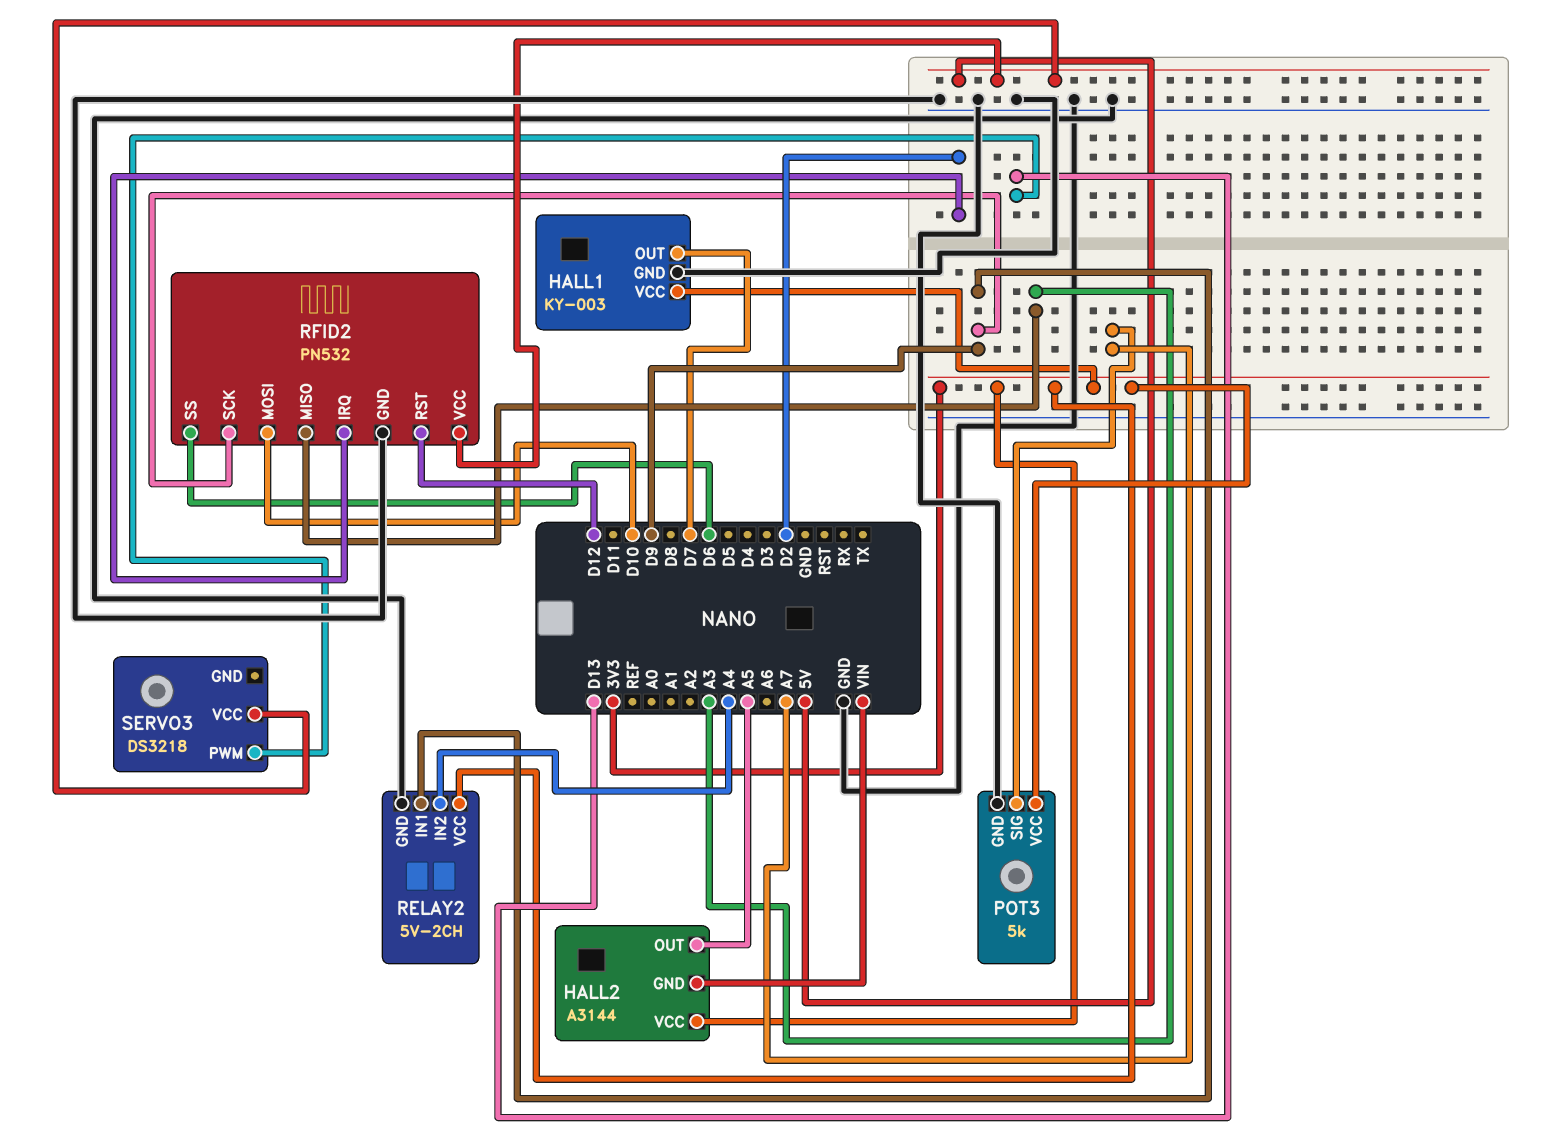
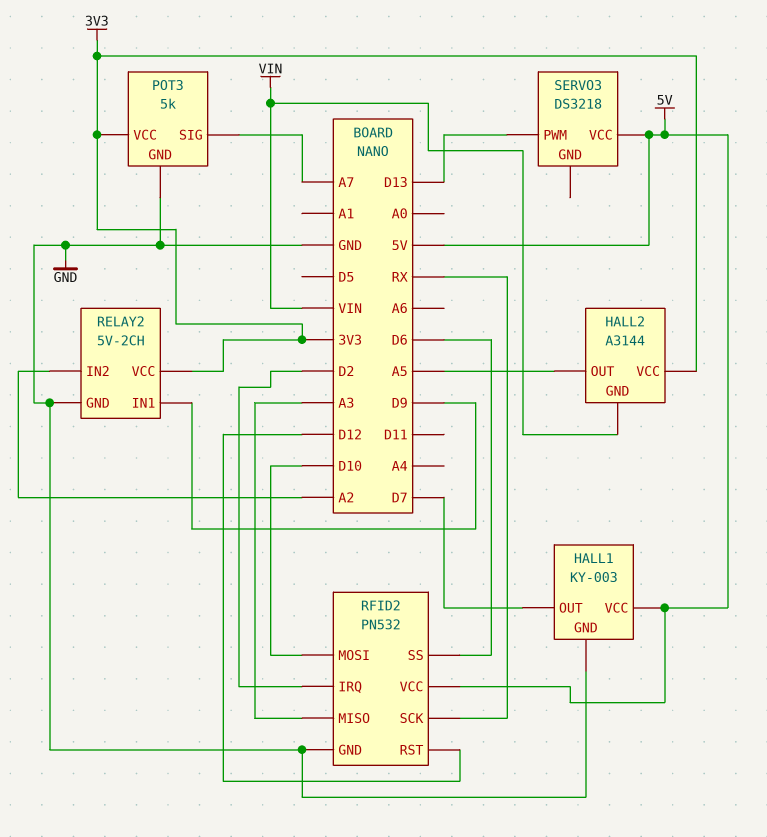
HALL1 pin VCC: 3V3 -> 5V
RELAY2 pin IN2: A4 -> A2
RFID2 pin SCK: D9 -> RX

